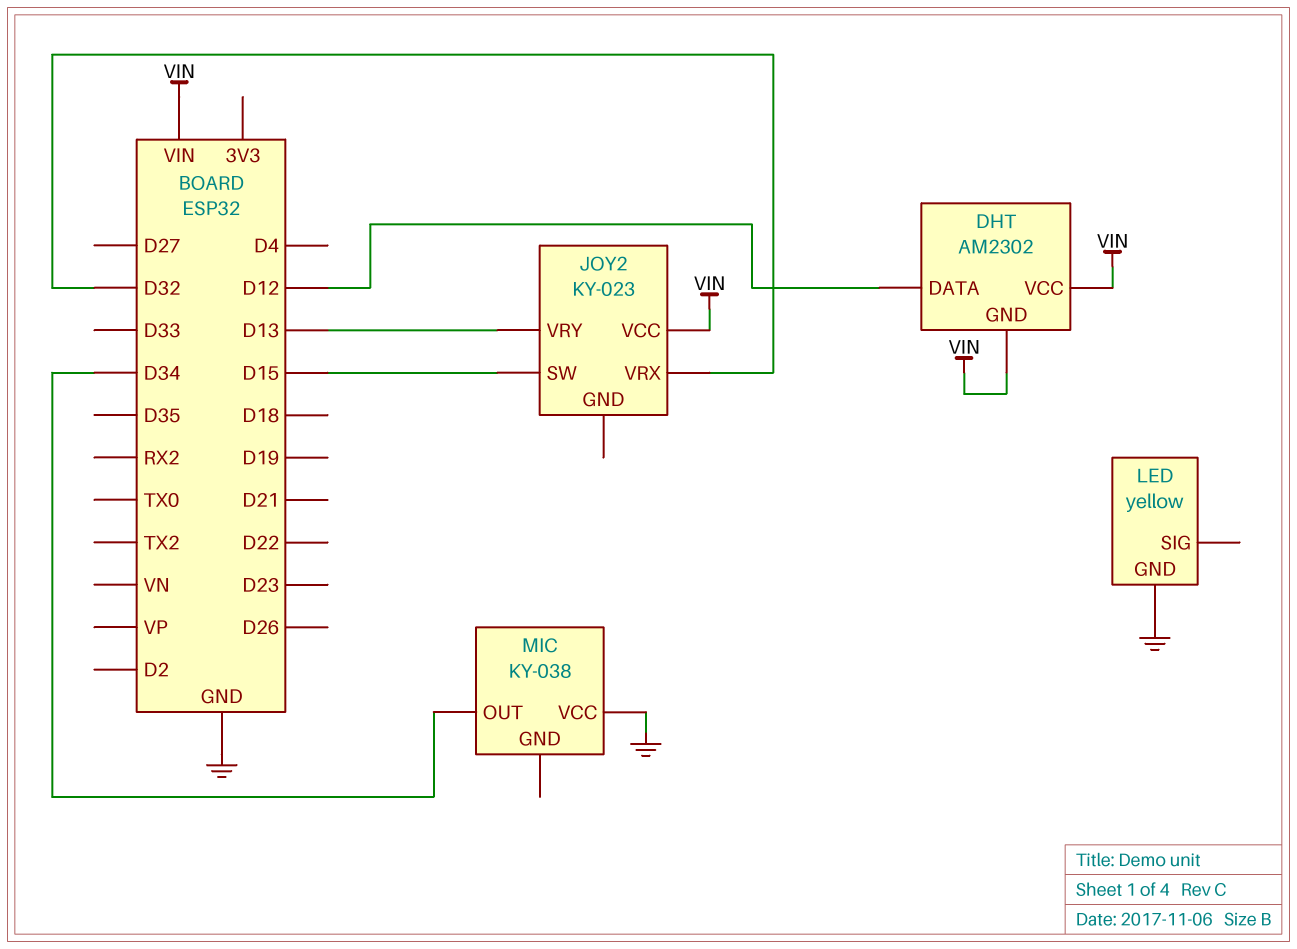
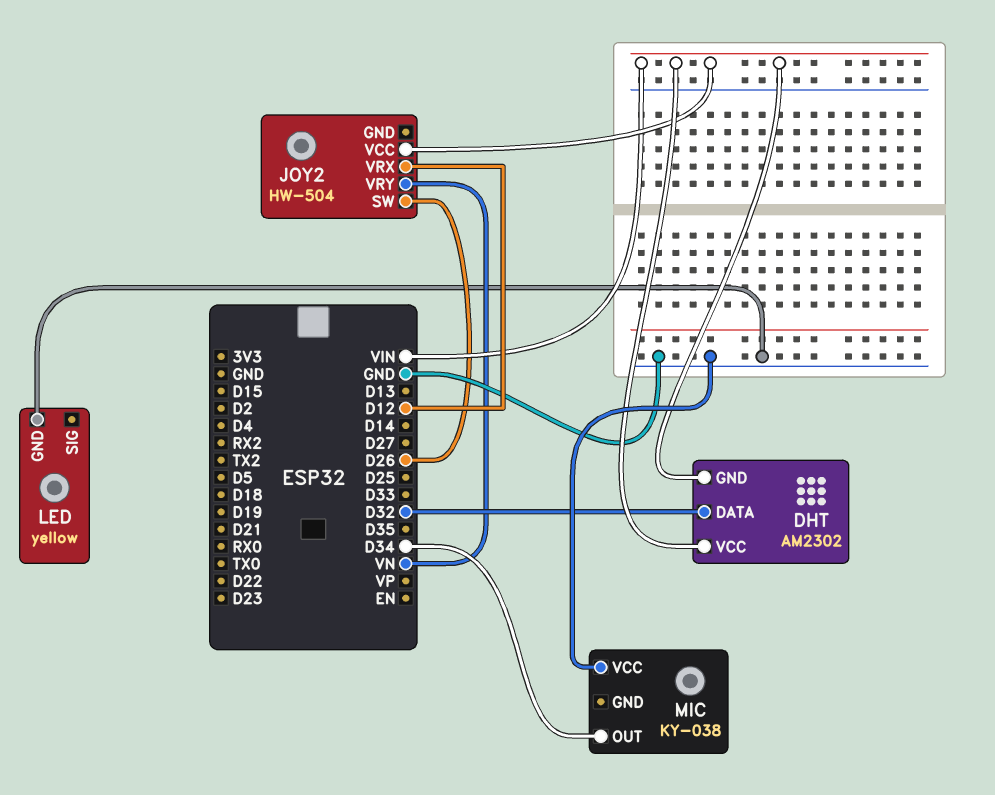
DHT pin DATA: D12 -> D32
JOY2: KY-023 -> HW-504
JOY2 pin SW: D15 -> D26
JOY2 pin VRX: D32 -> D12
JOY2 pin VRY: D13 -> VN

